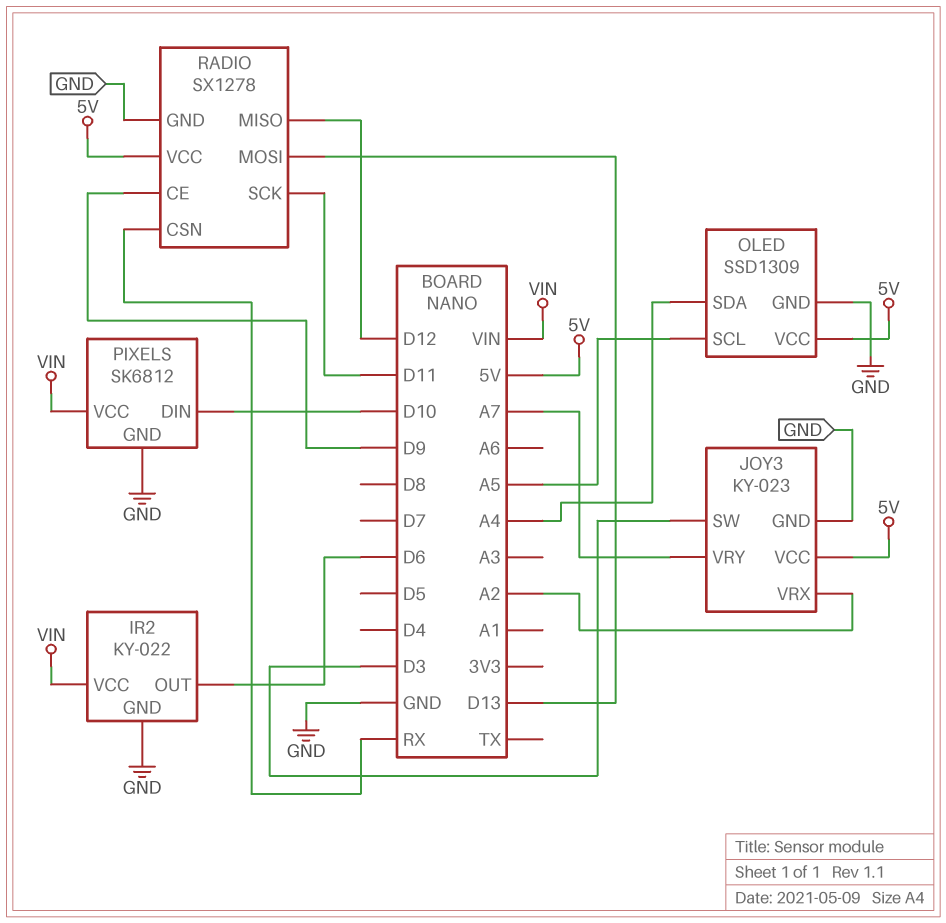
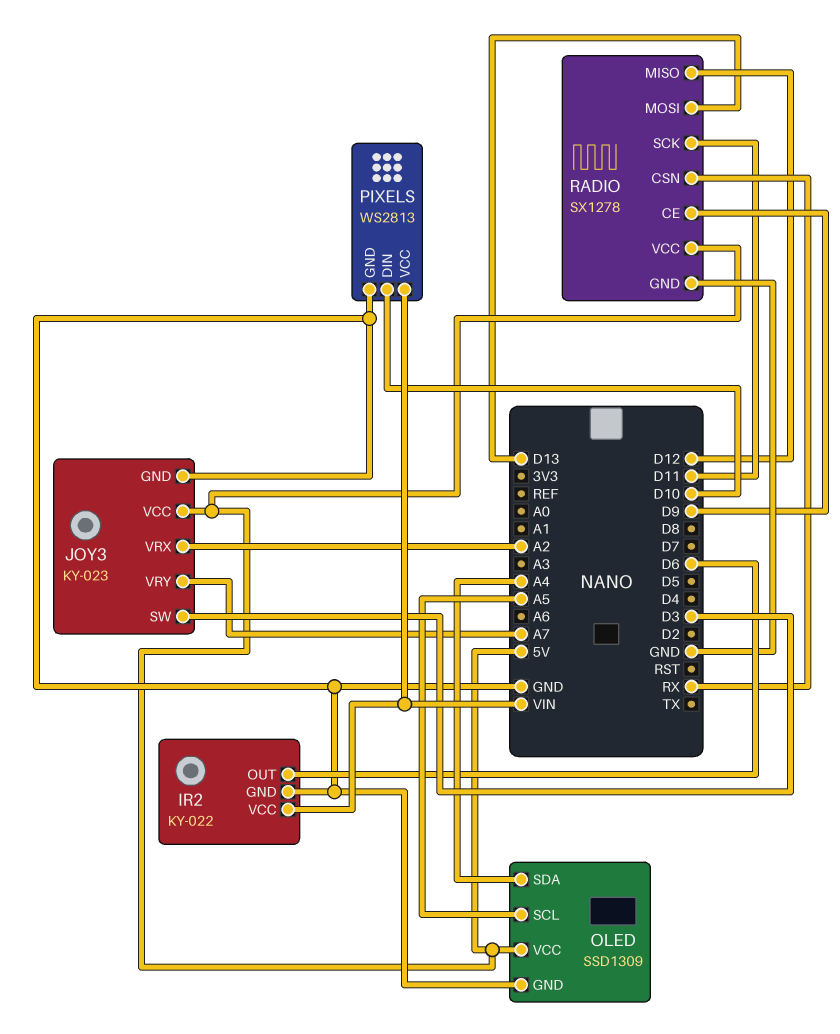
PIXELS: SK6812 -> WS2813

